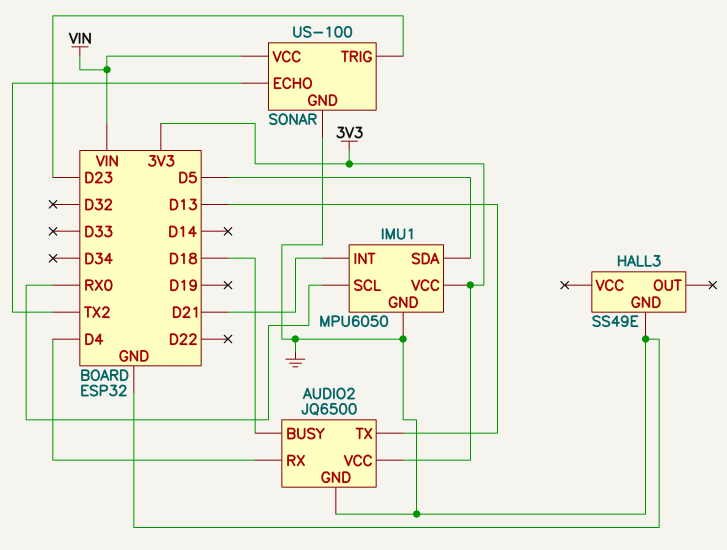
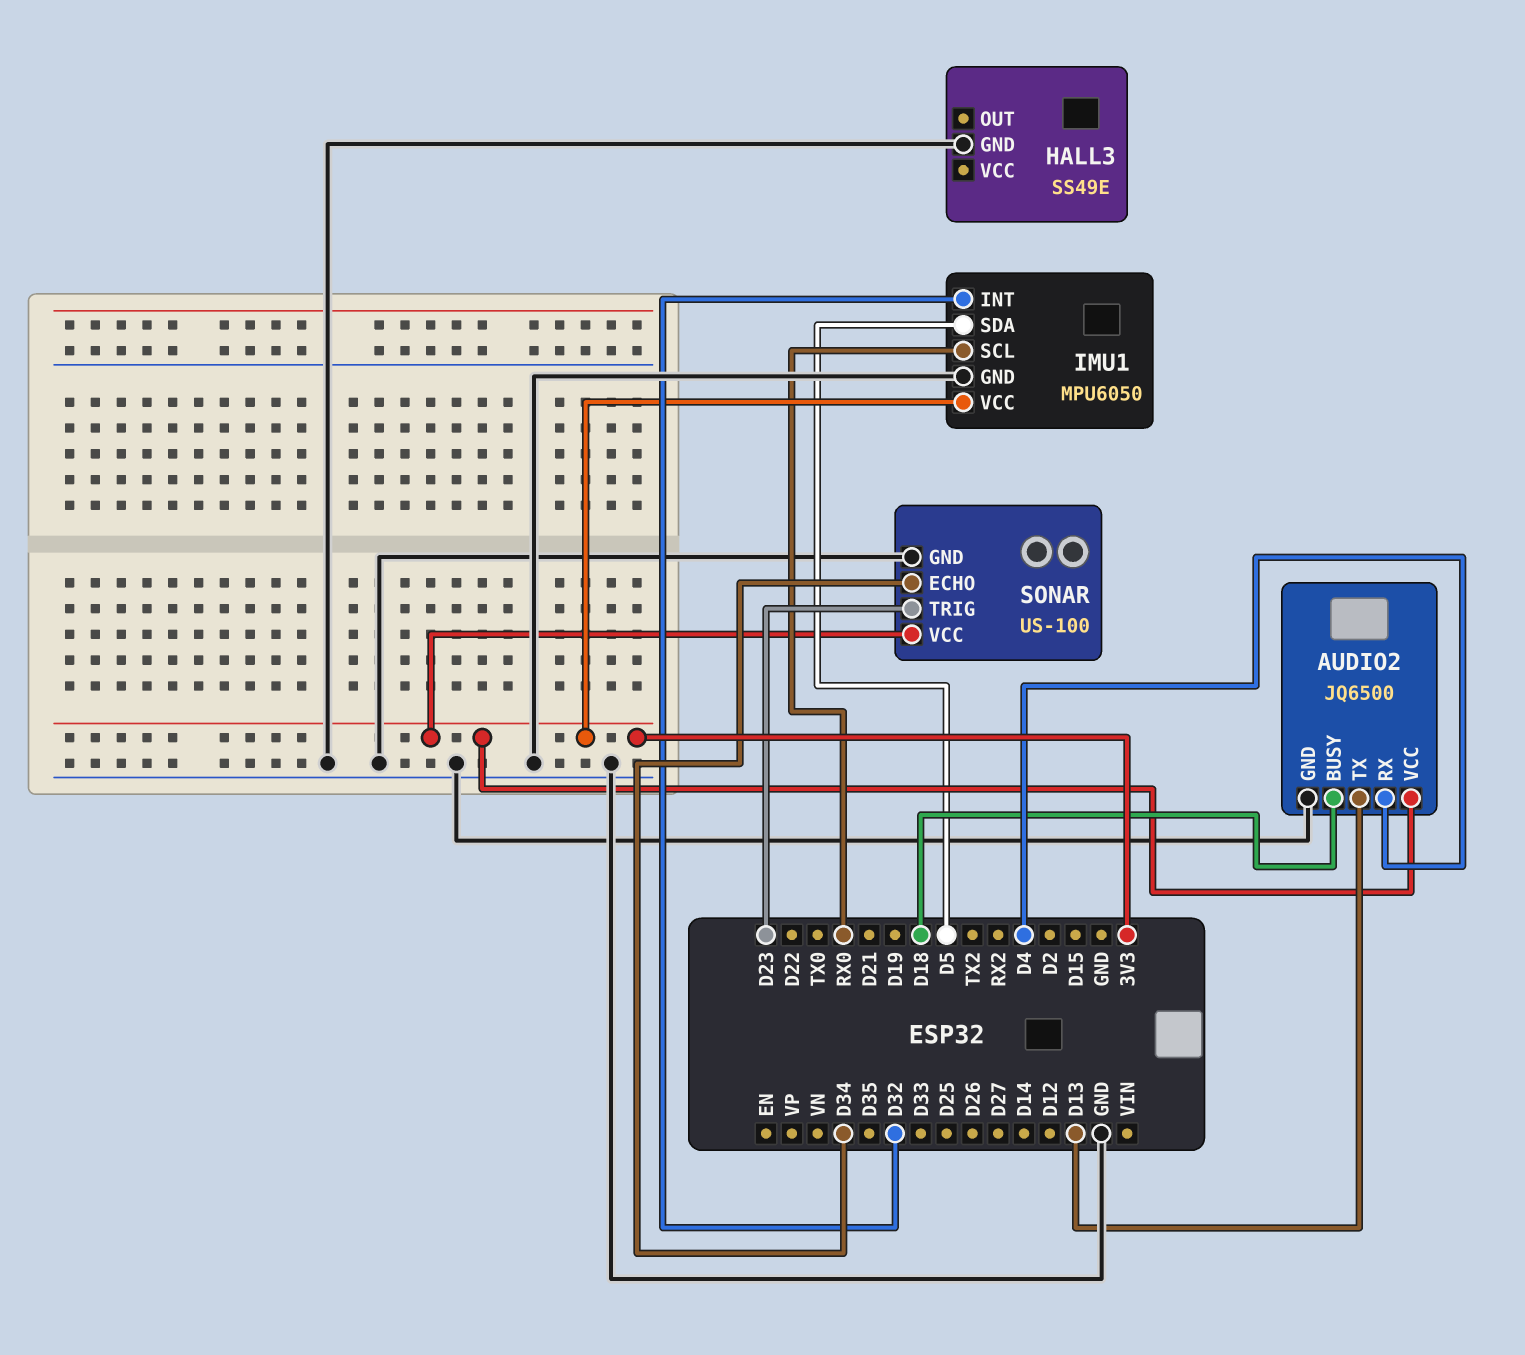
IMU1 pin INT: D21 -> D32
SONAR pin ECHO: TX2 -> D34
SONAR pin VCC: VIN -> 3V3

